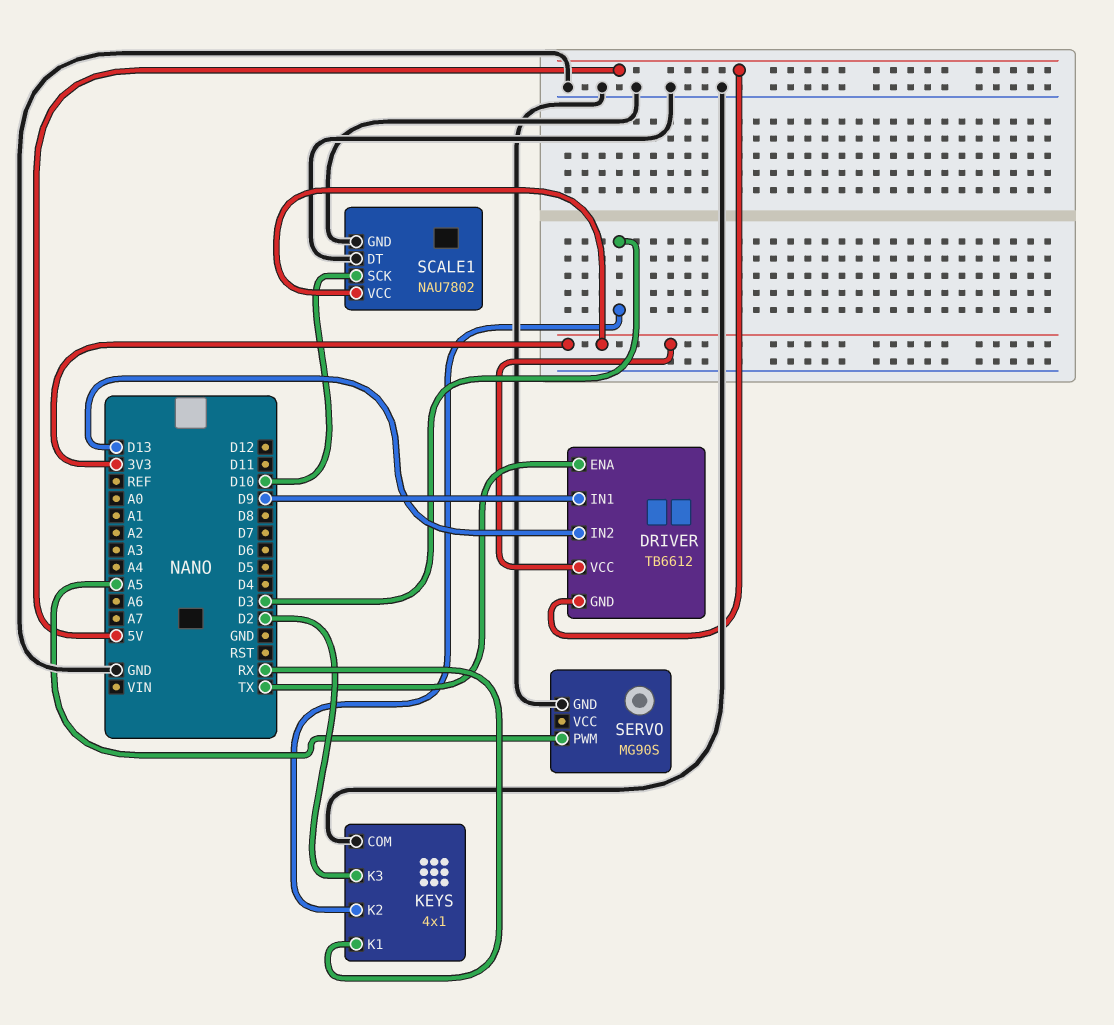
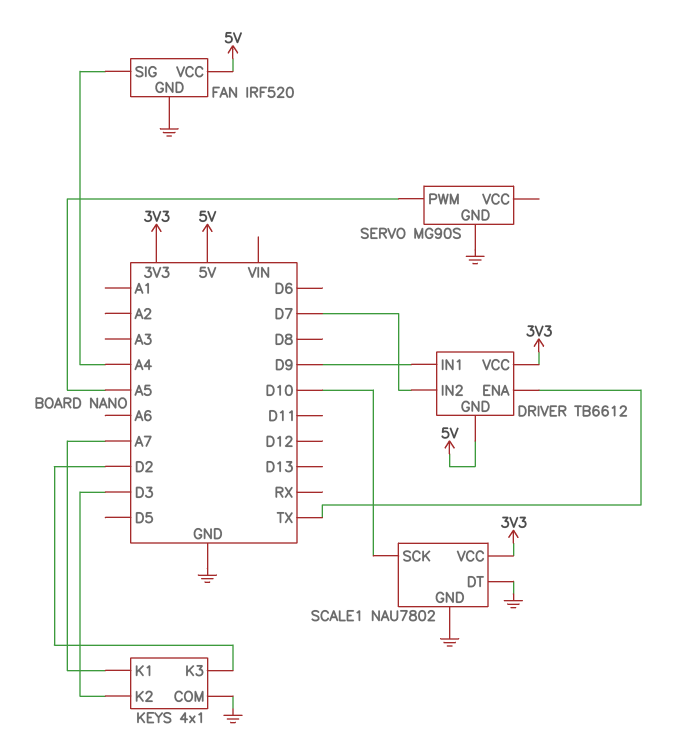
DRIVER pin IN2: D13 -> D7
FAN: none -> IRF520
FAN pin GND: none -> GND
FAN pin SIG: none -> A4
FAN pin VCC: none -> 5V
KEYS pin K1: RX -> A7

